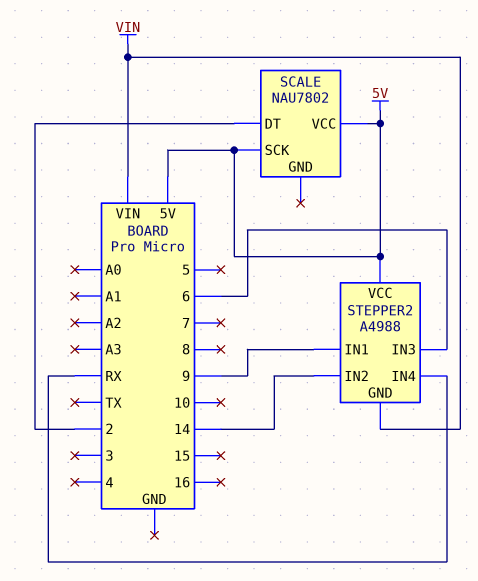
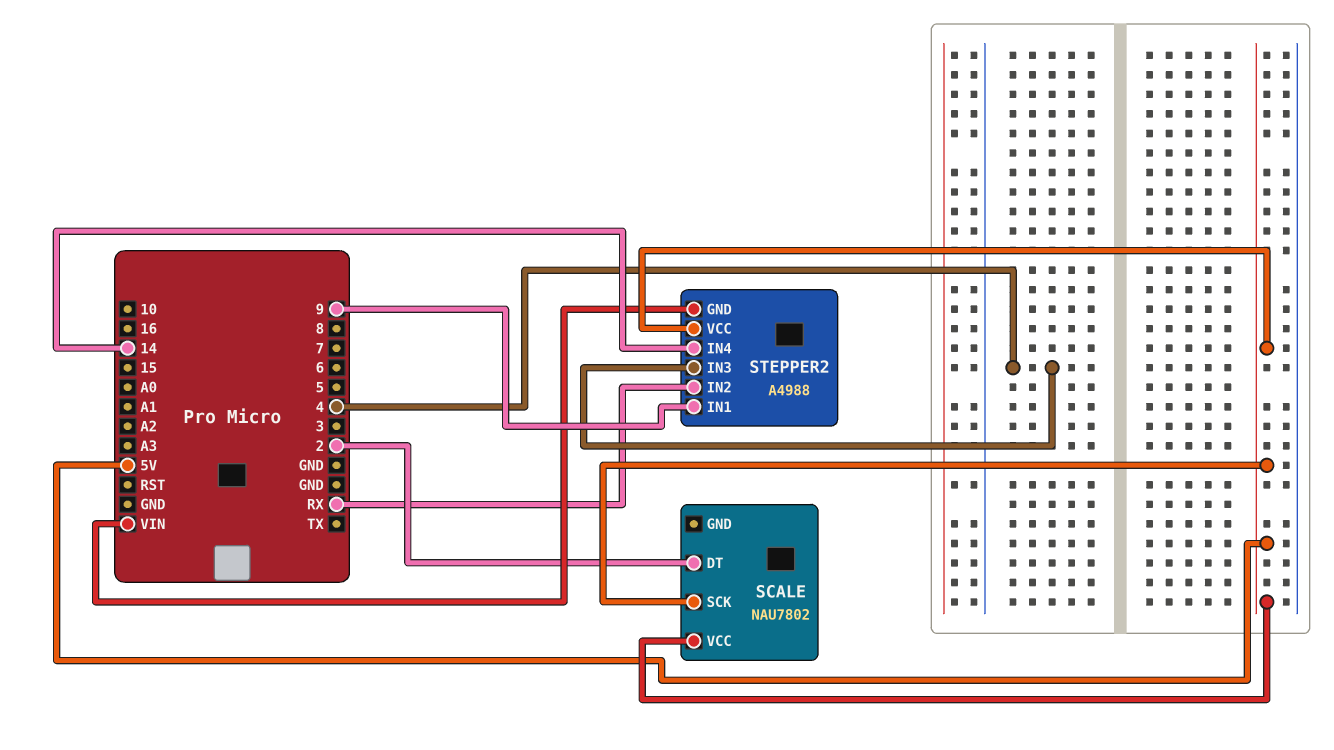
STEPPER2 pin IN2: 14 -> RX
STEPPER2 pin IN3: 6 -> 4
STEPPER2 pin IN4: RX -> 14

